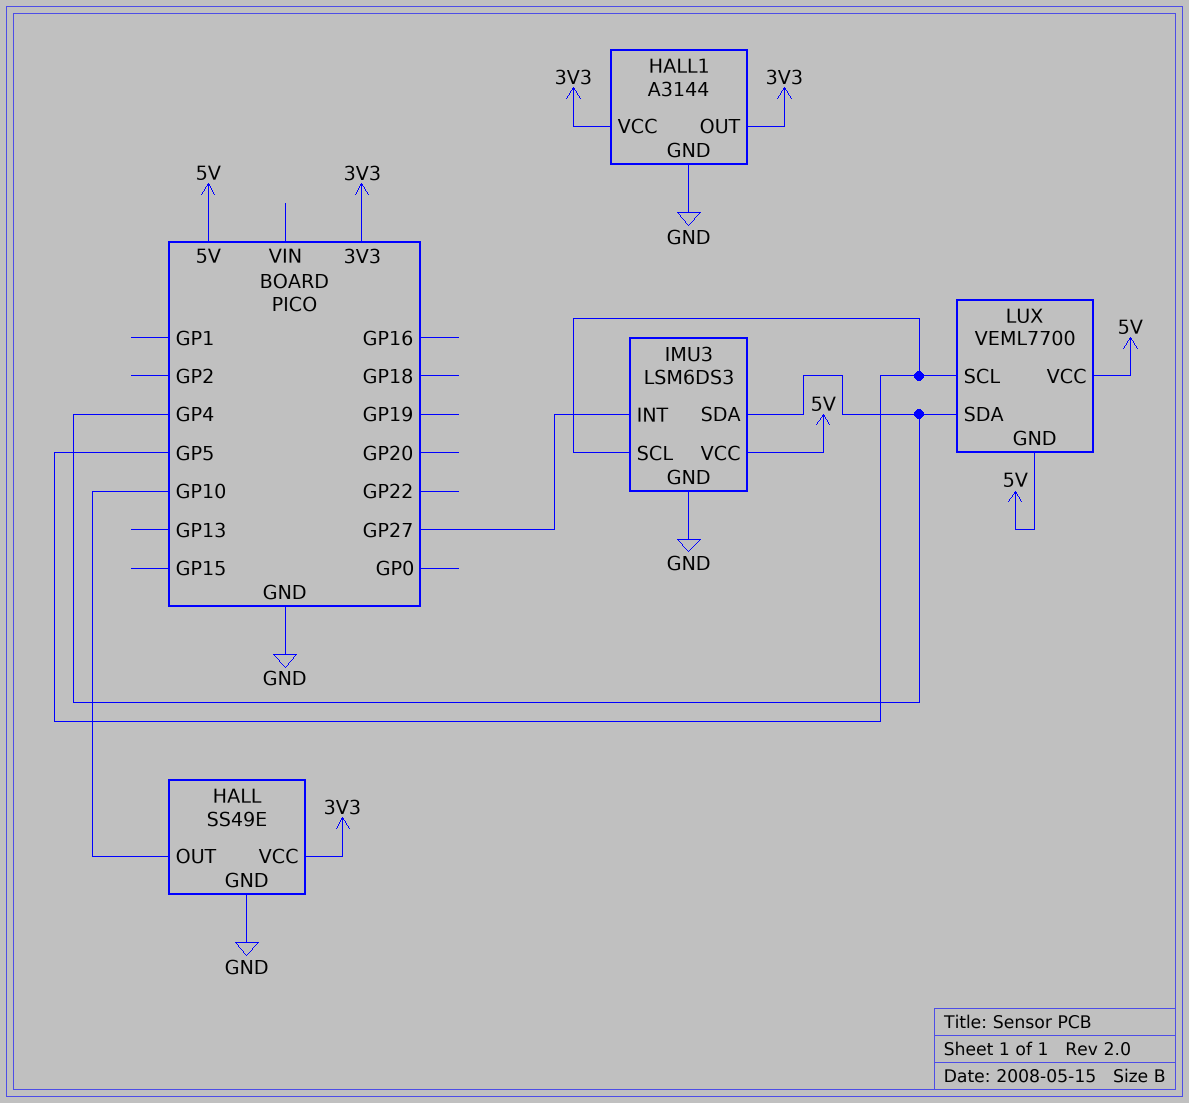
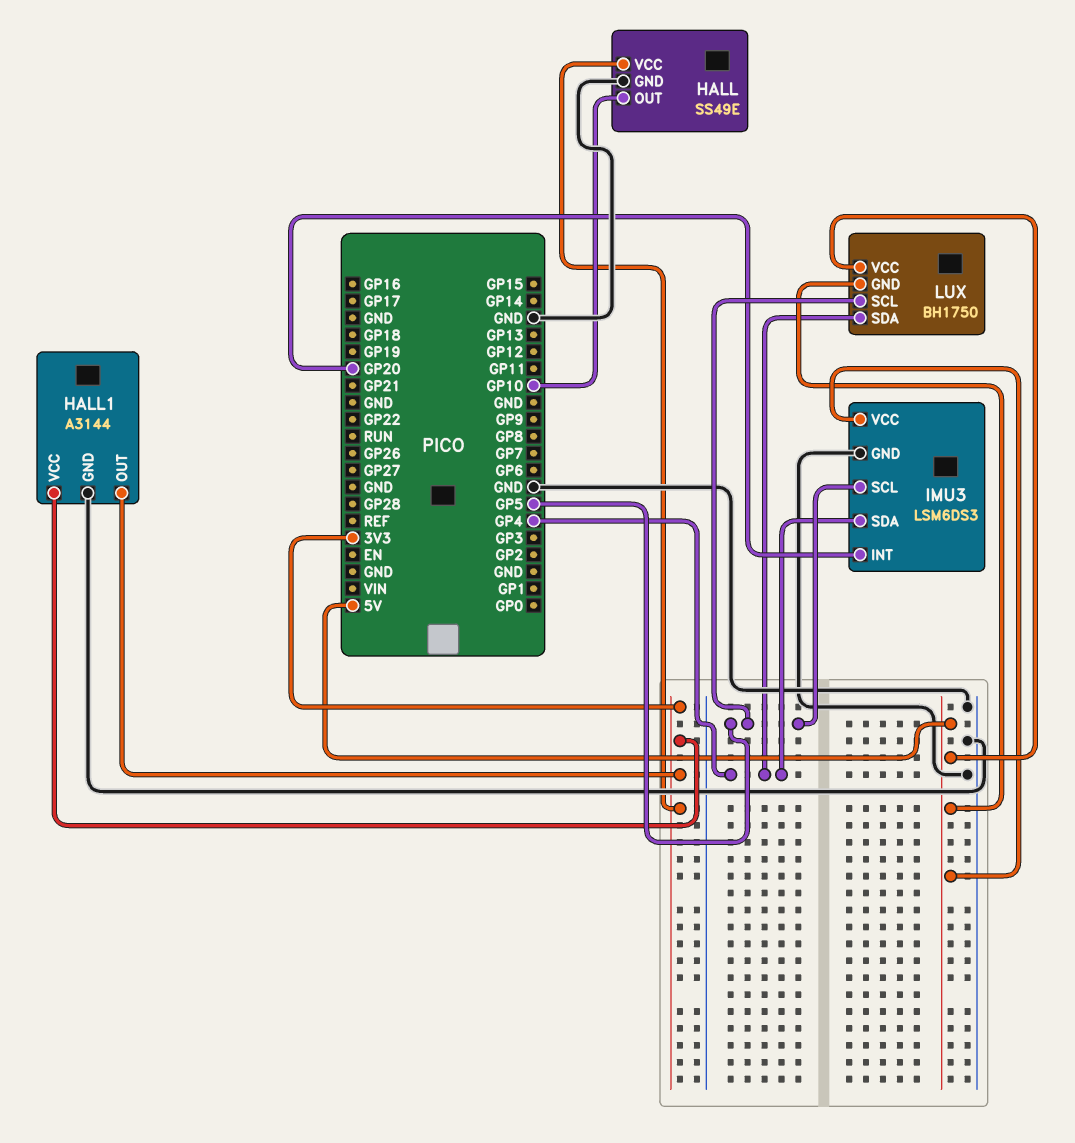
IMU3 pin INT: GP27 -> GP20
LUX: VEML7700 -> BH1750

